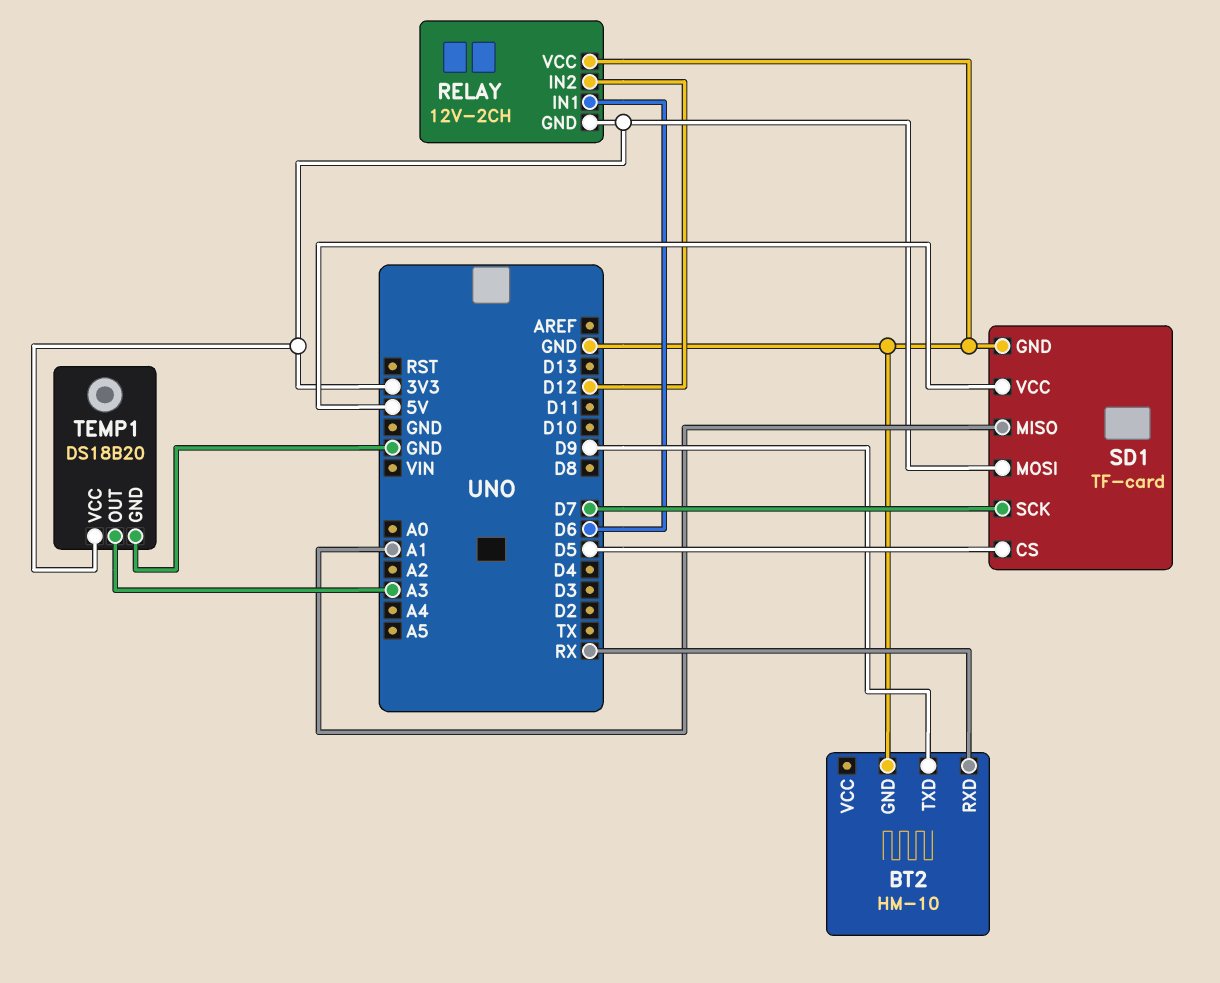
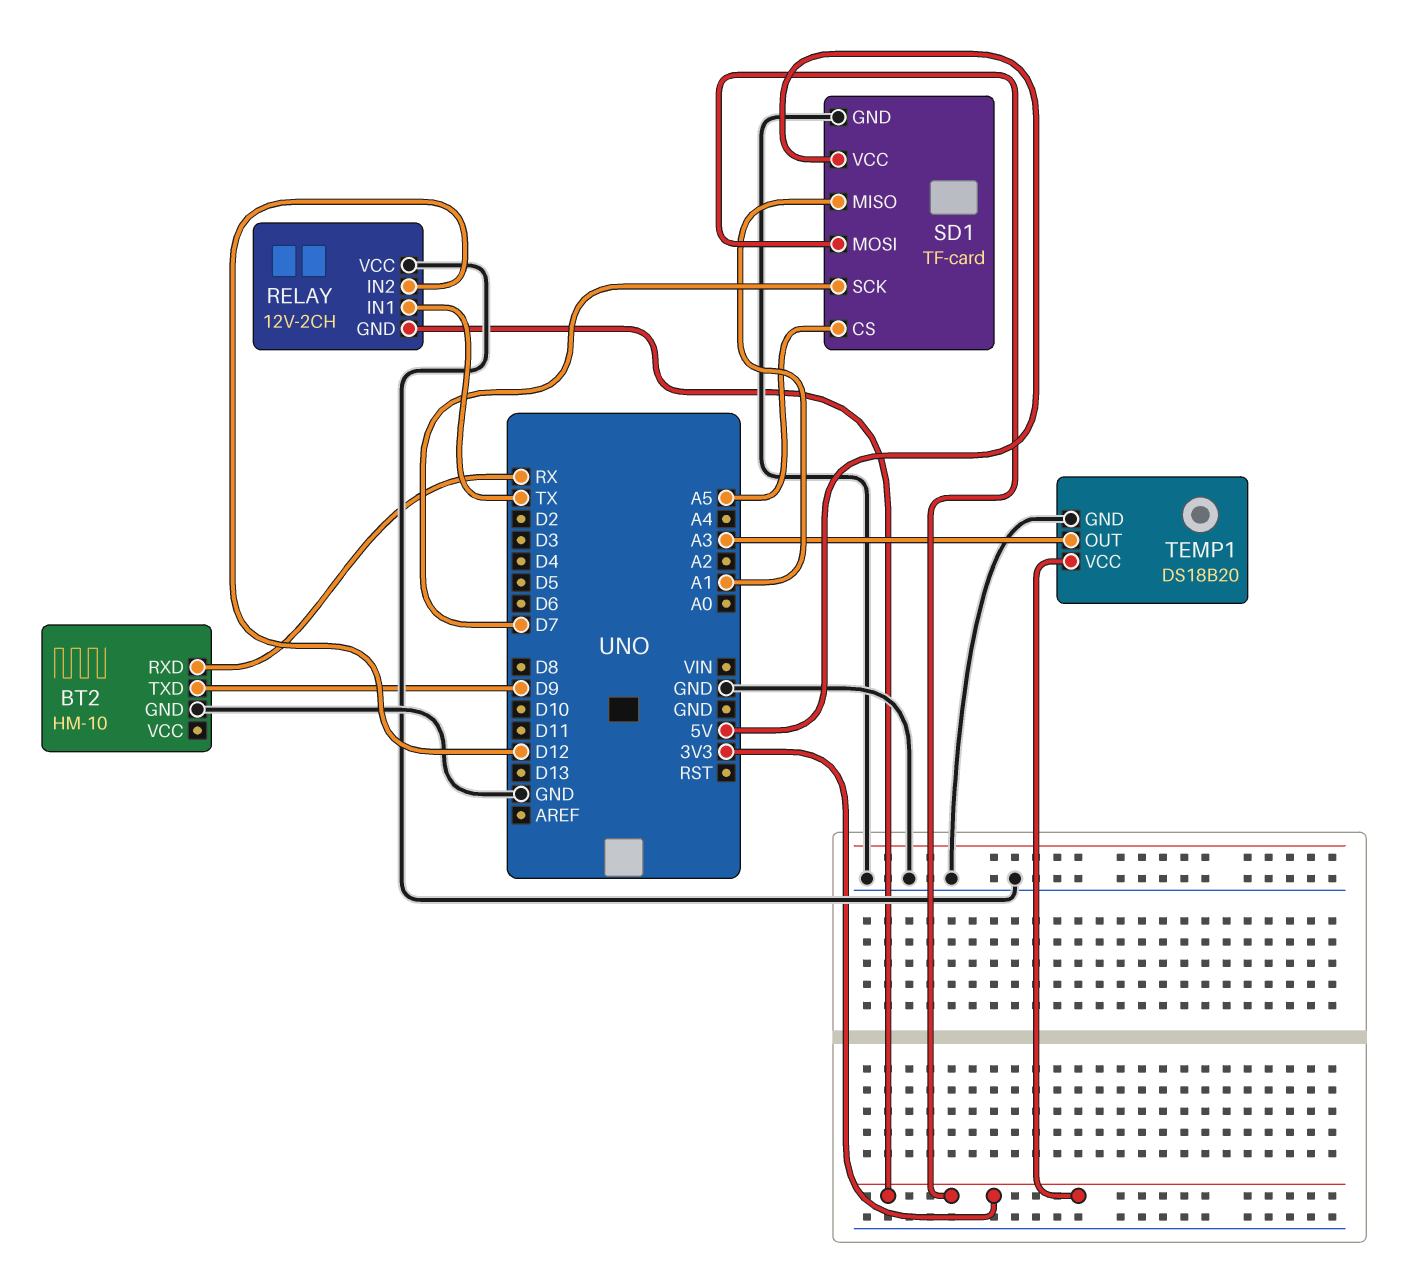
RELAY pin IN1: D6 -> TX
SD1 pin CS: D5 -> A5

